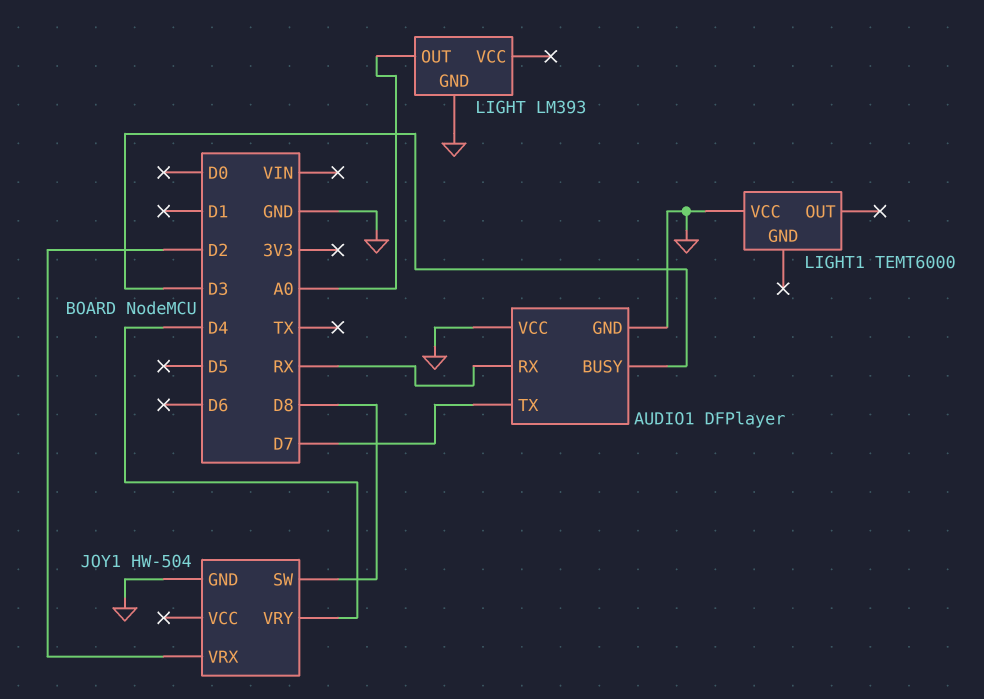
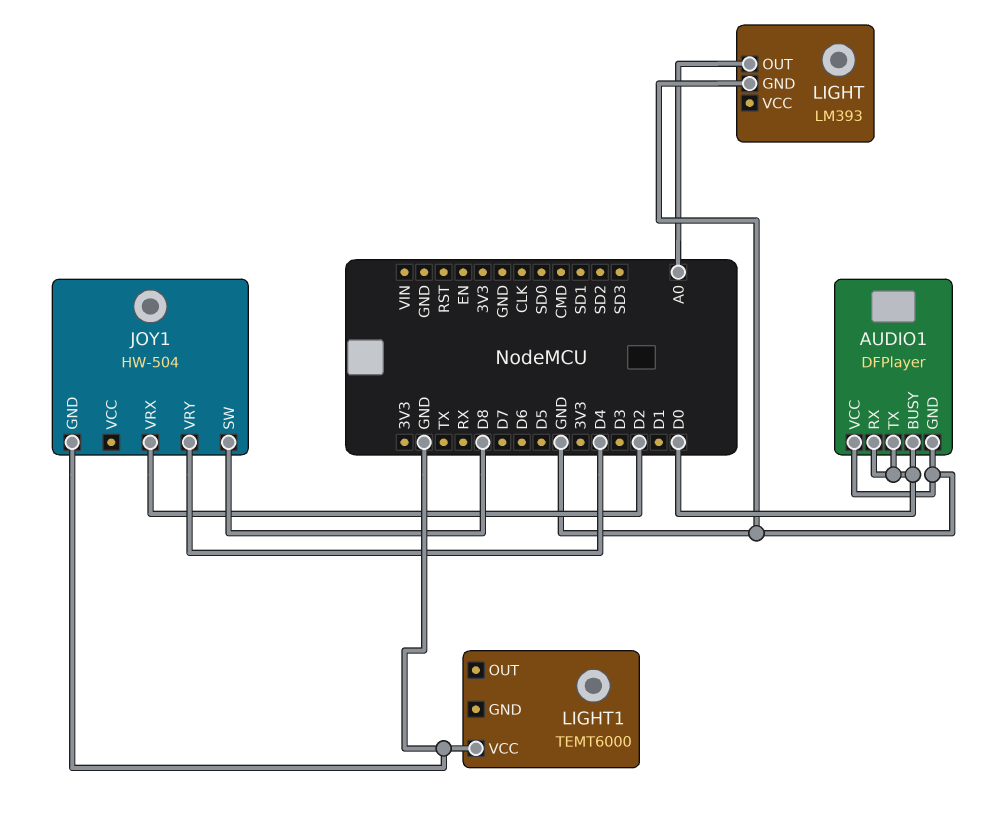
AUDIO1 pin BUSY: D3 -> D0
AUDIO1 pin RX: RX -> D0
AUDIO1 pin TX: D7 -> D0

